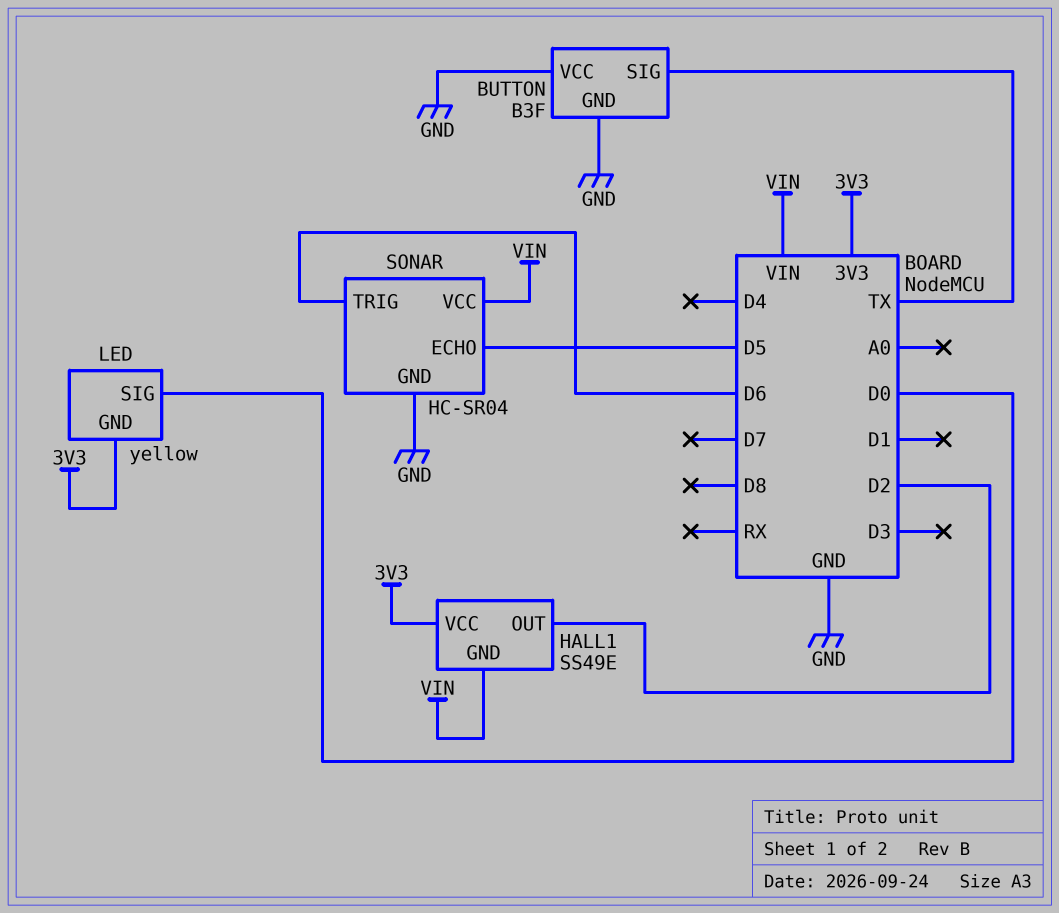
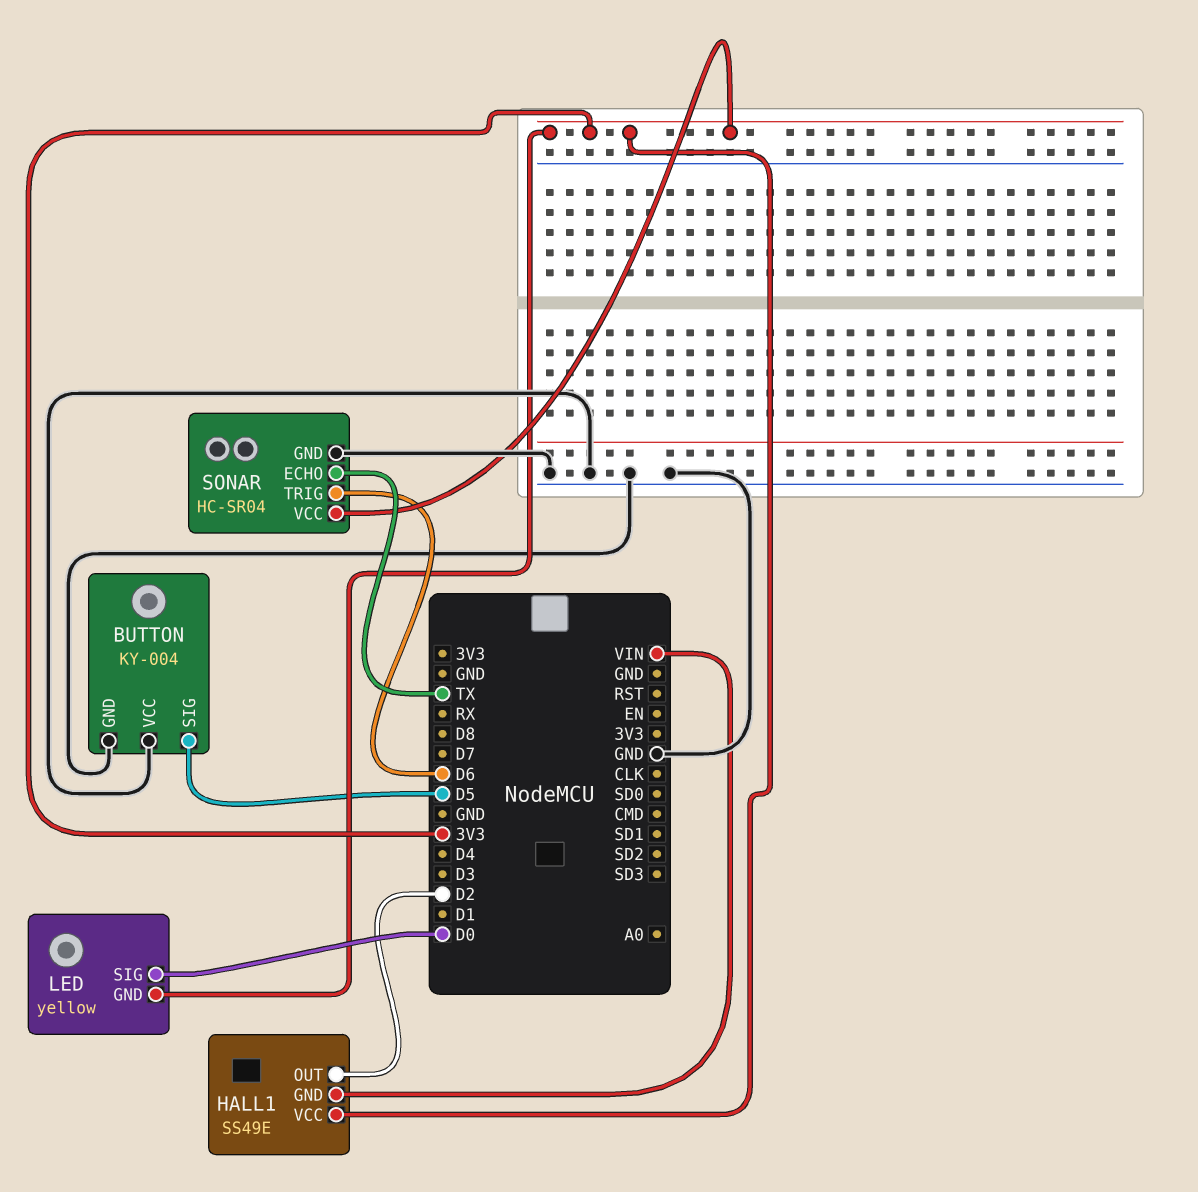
BUTTON: B3F -> KY-004
BUTTON pin SIG: TX -> D5
SONAR pin ECHO: D5 -> TX
SONAR pin VCC: VIN -> 3V3

